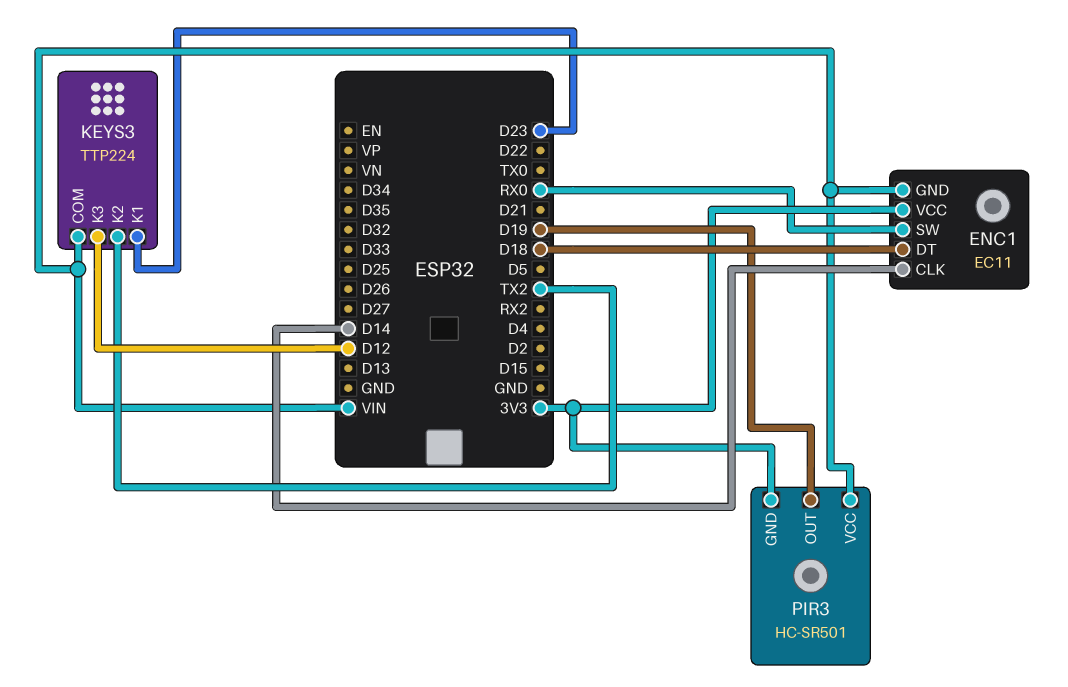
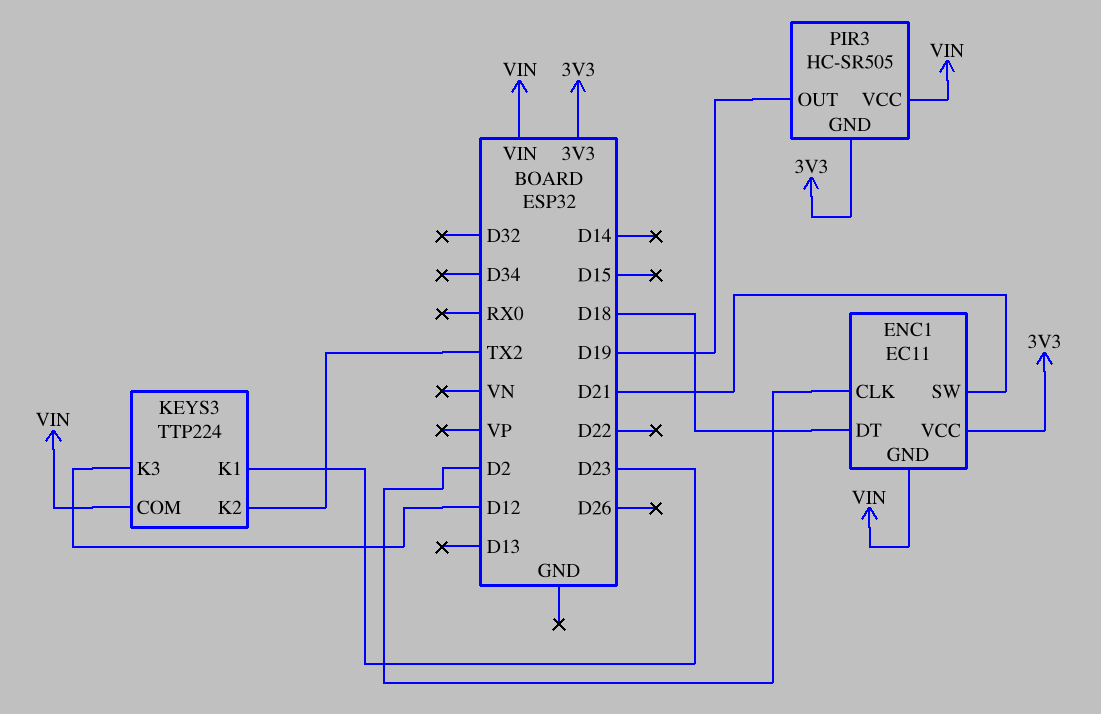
ENC1 pin CLK: D14 -> D2
ENC1 pin SW: RX0 -> D21
PIR3: HC-SR501 -> HC-SR505

